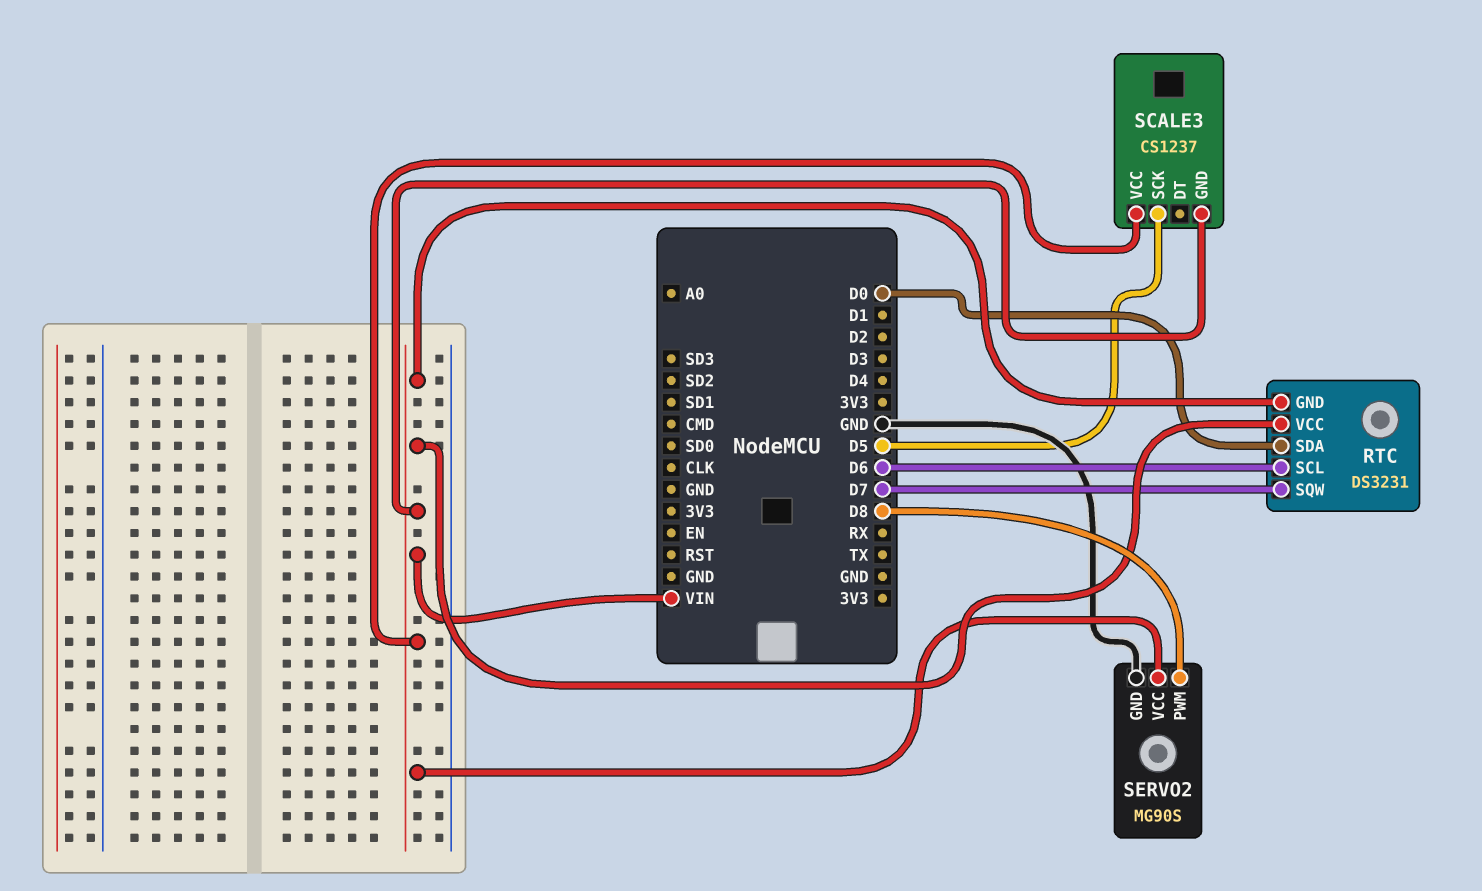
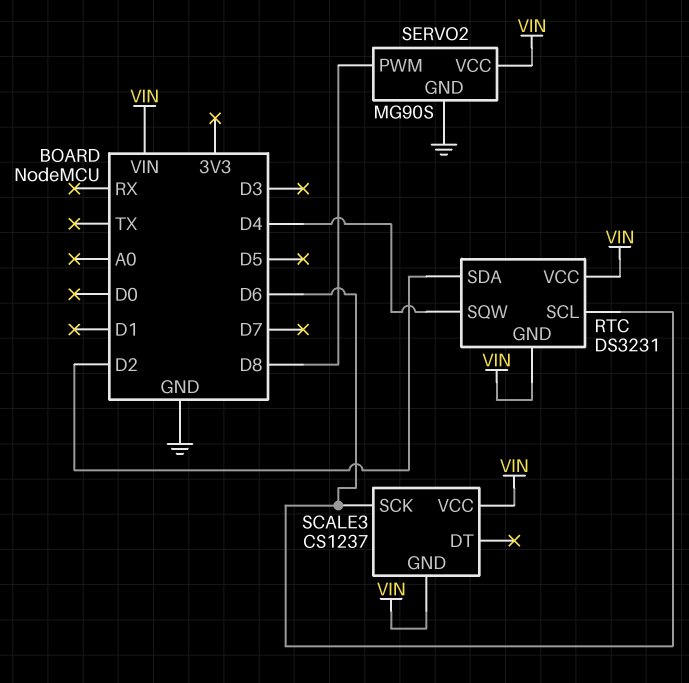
RTC pin SDA: D0 -> D2
RTC pin SQW: D7 -> D4
SCALE3 pin SCK: D5 -> D6

